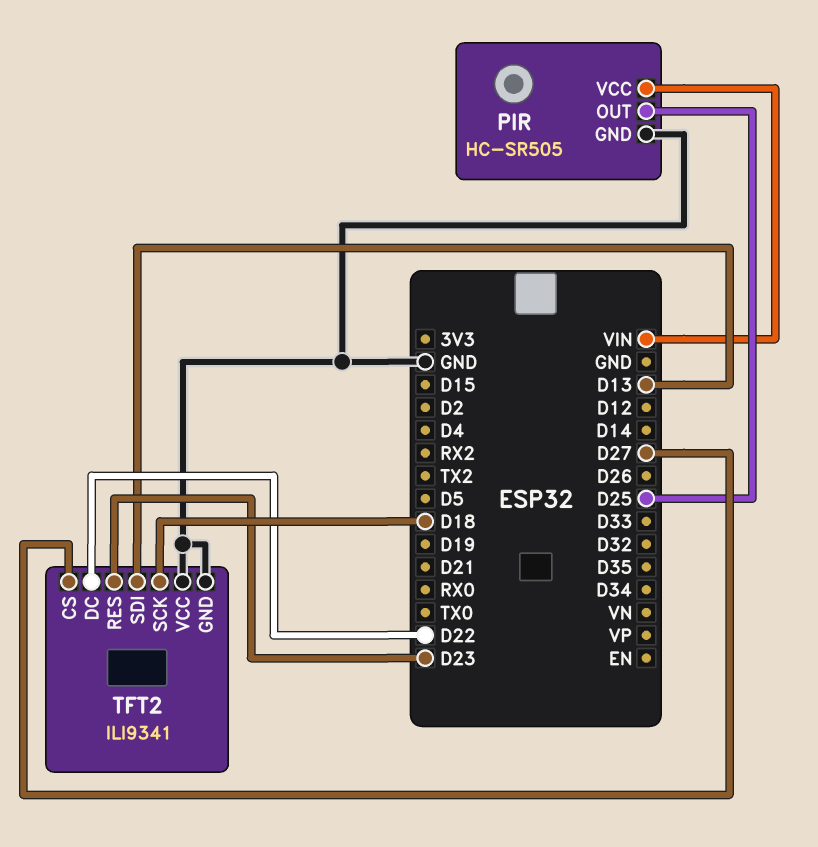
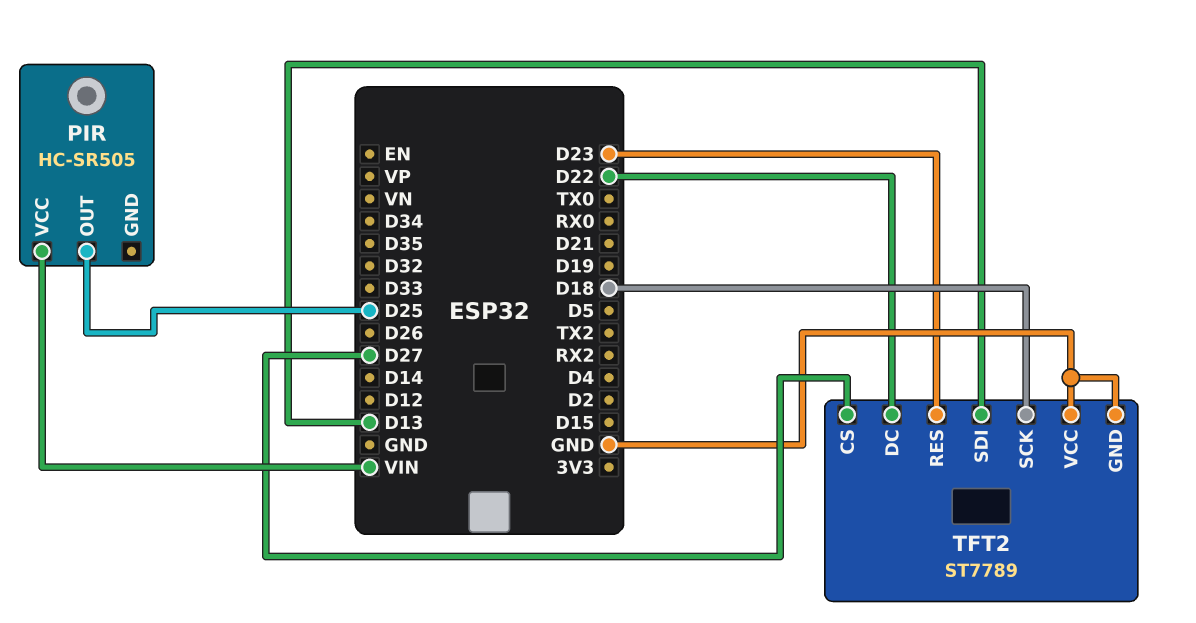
PIR pin GND: GND -> none
TFT2: ILI9341 -> ST7789

